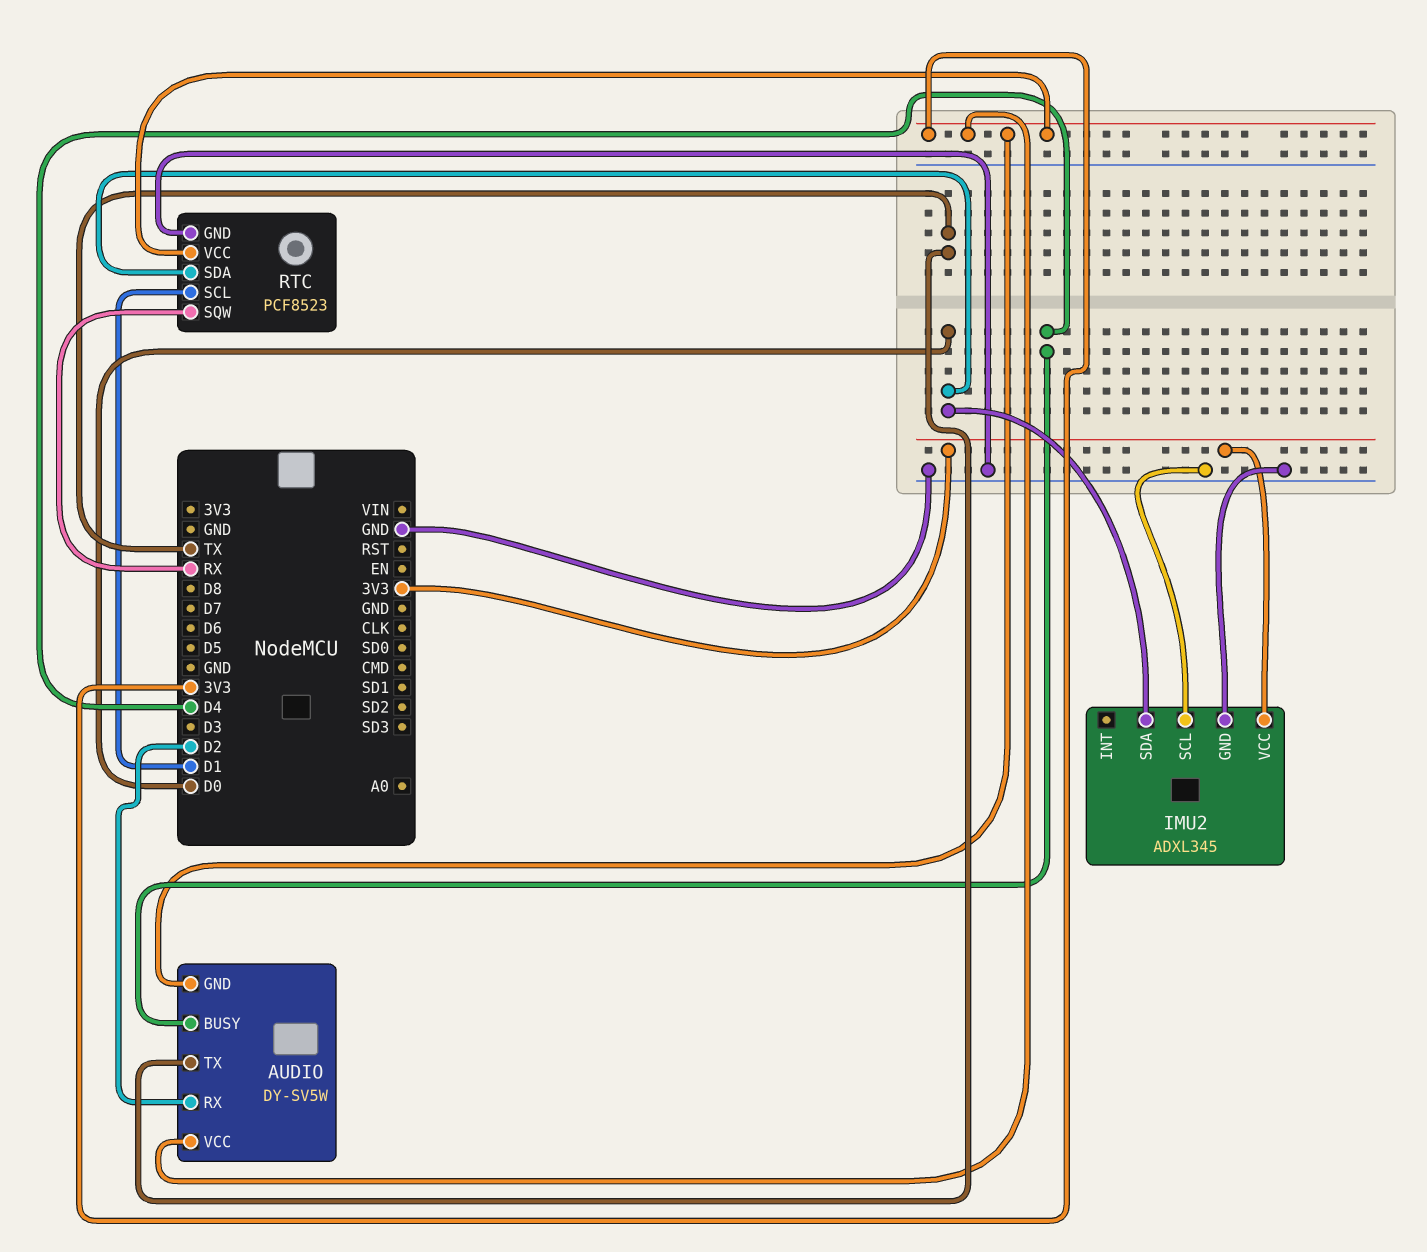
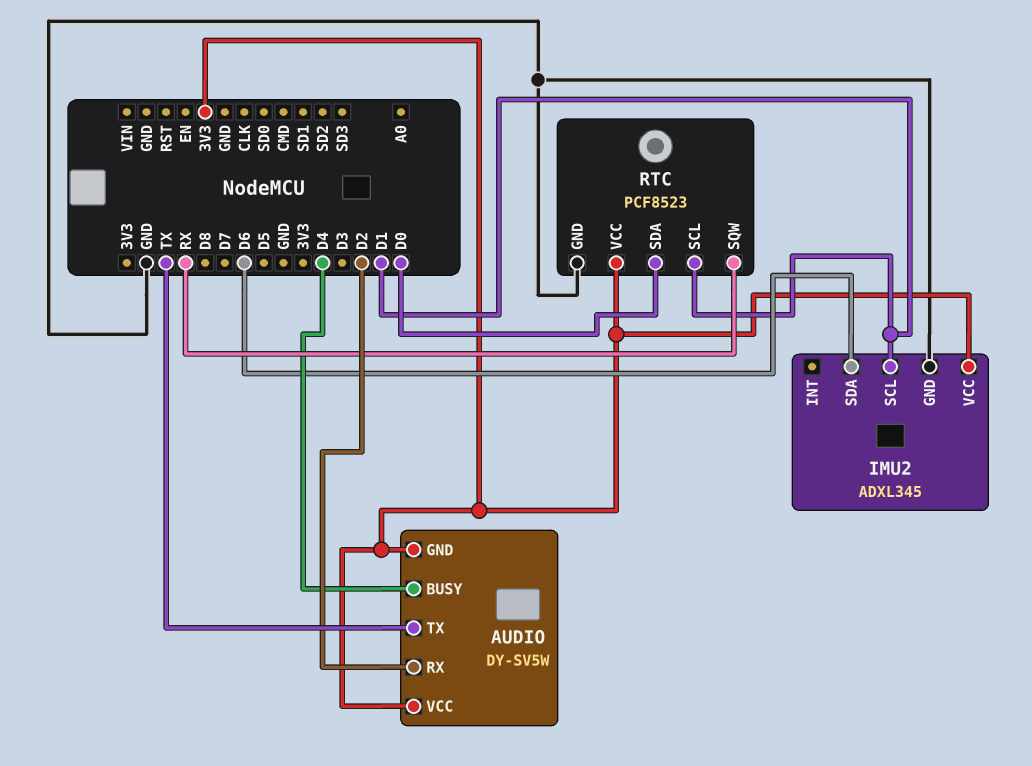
IMU2 pin SCL: GND -> D1
IMU2 pin SDA: D0 -> D6

